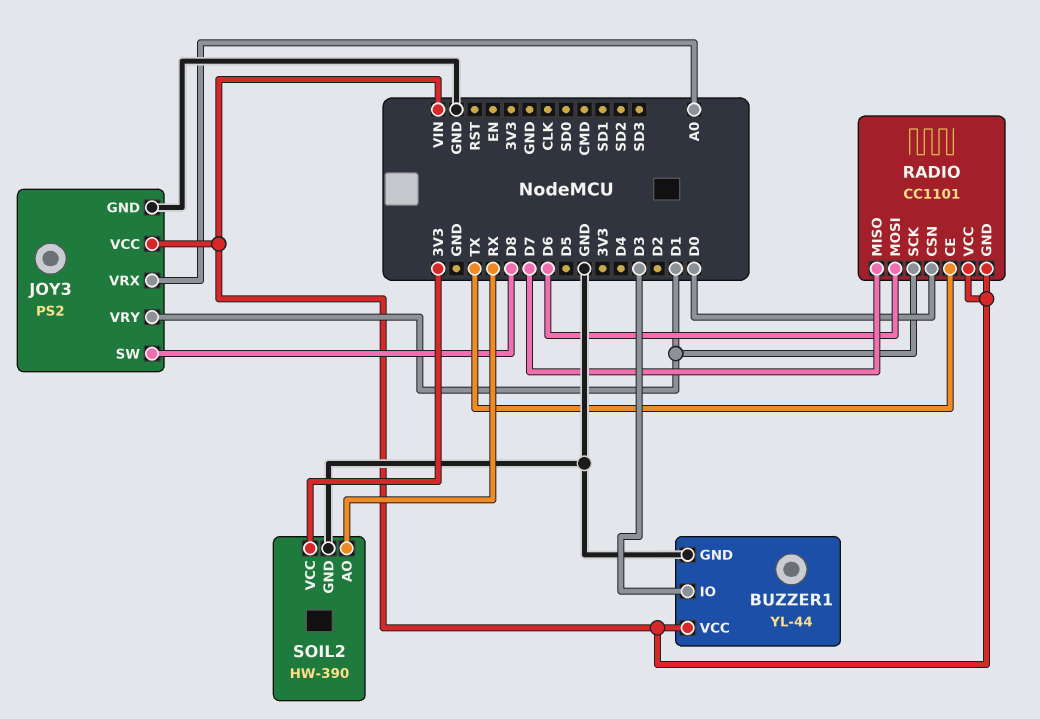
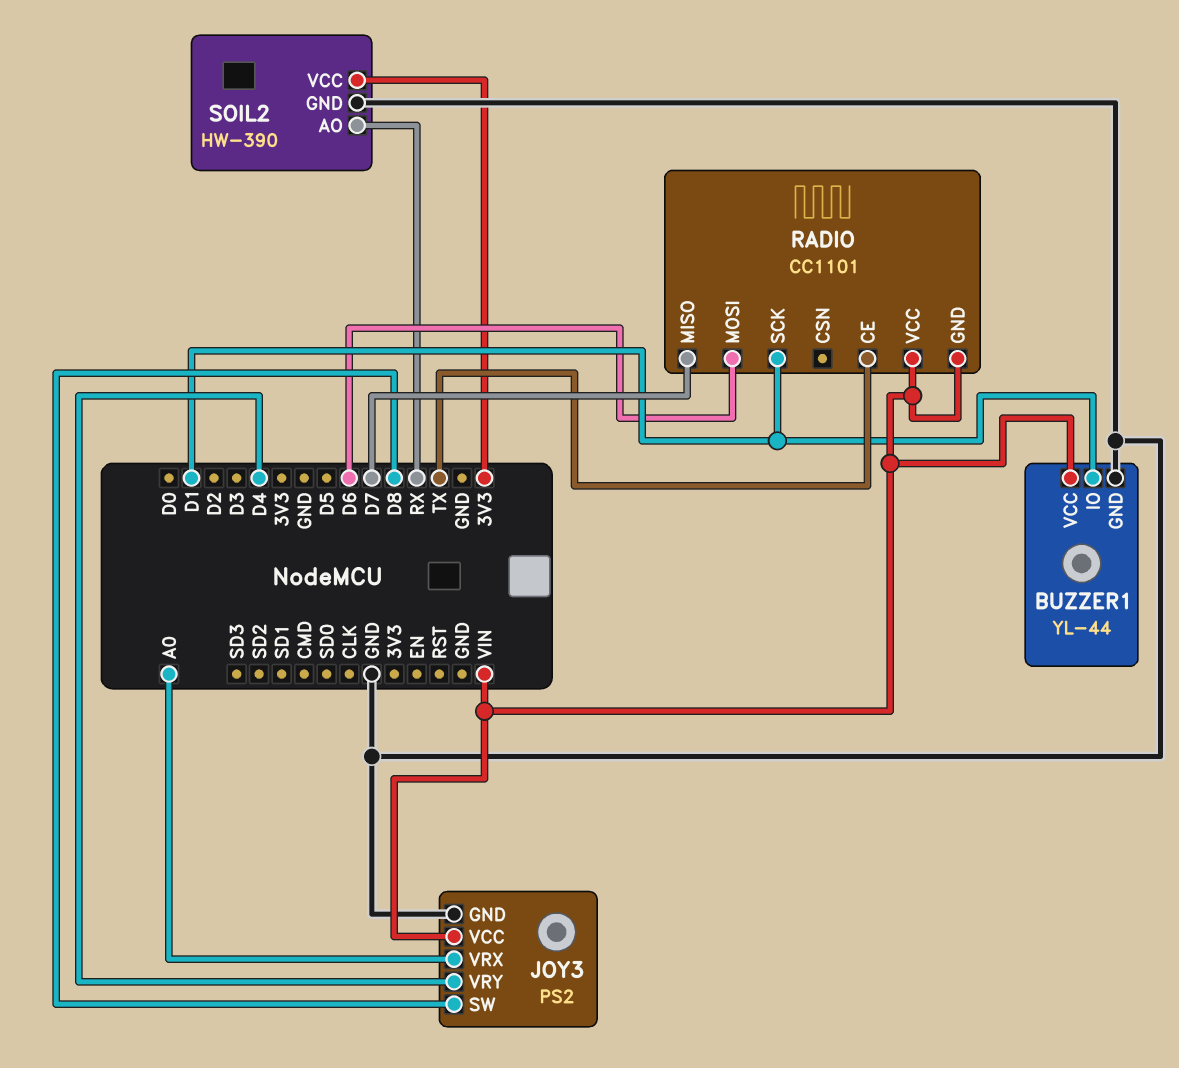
BUZZER1 pin IO: D3 -> D1
JOY3 pin VRY: D1 -> D4
RADIO pin CSN: D0 -> none

